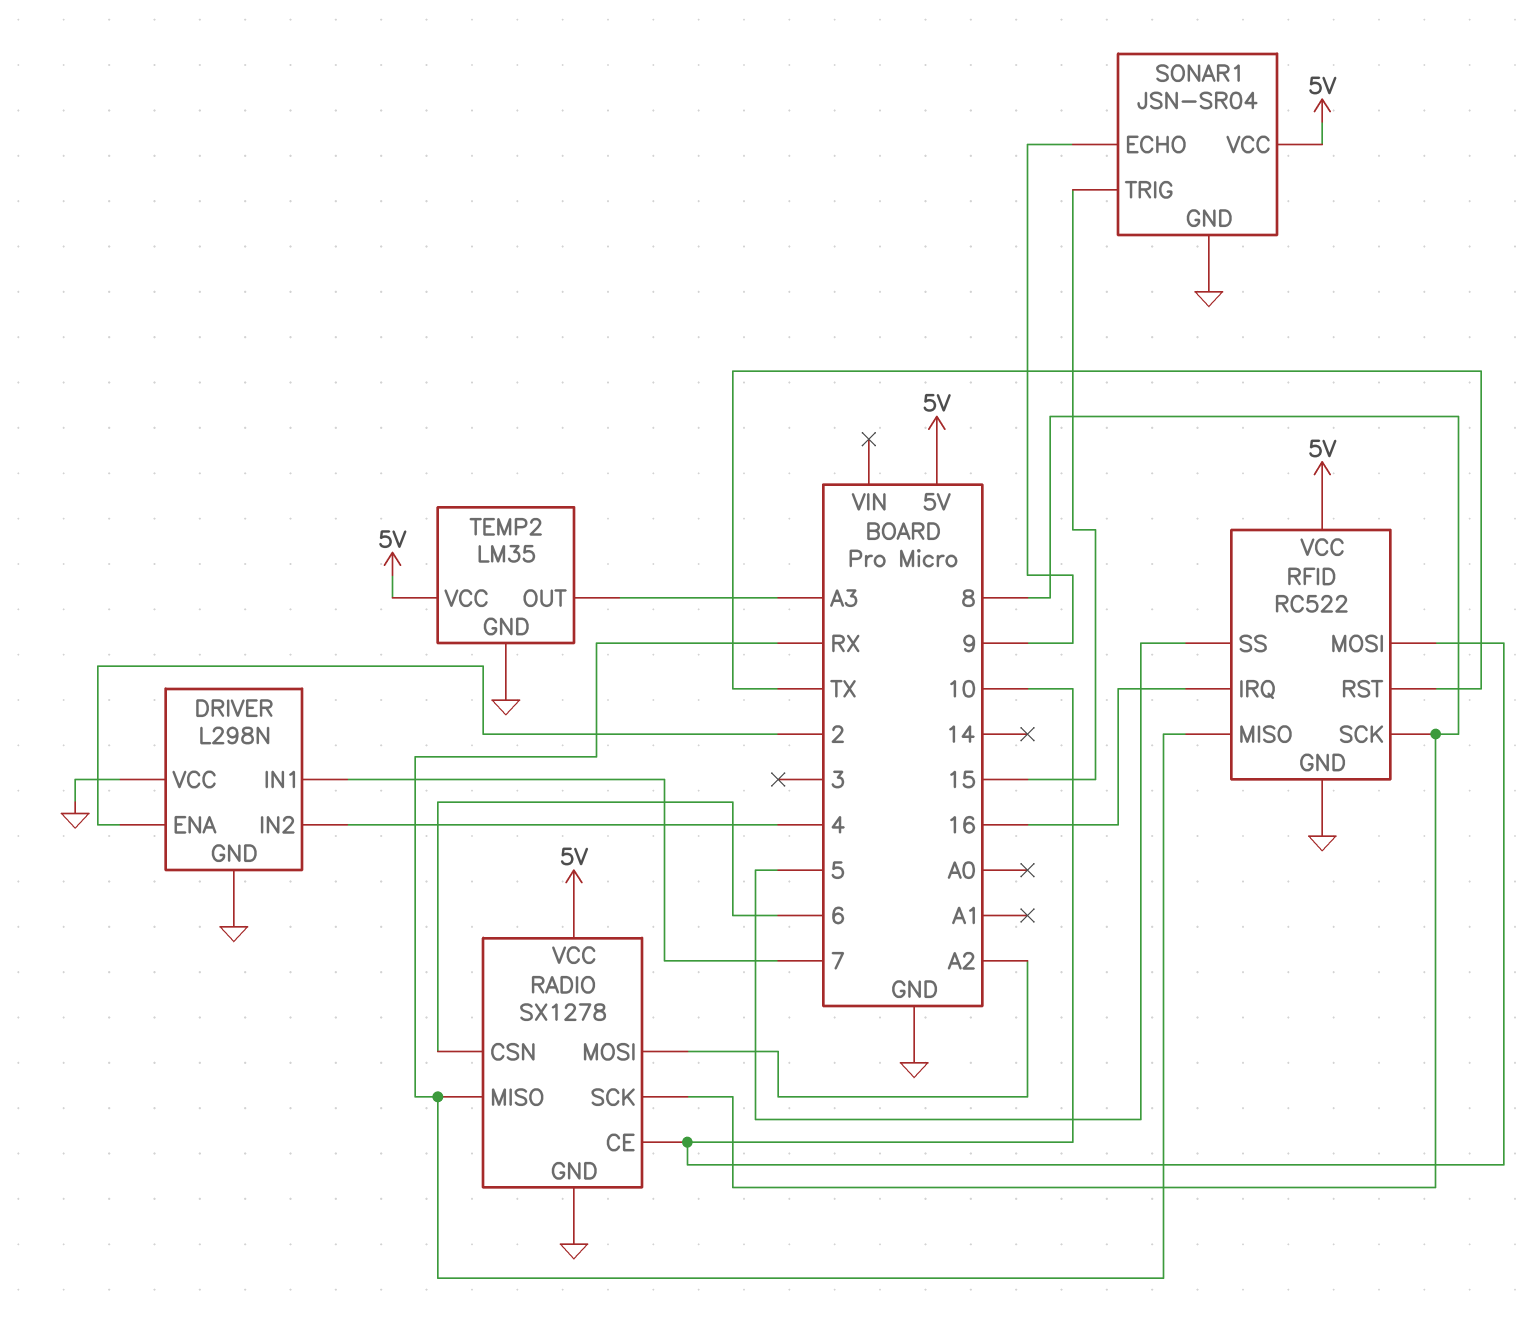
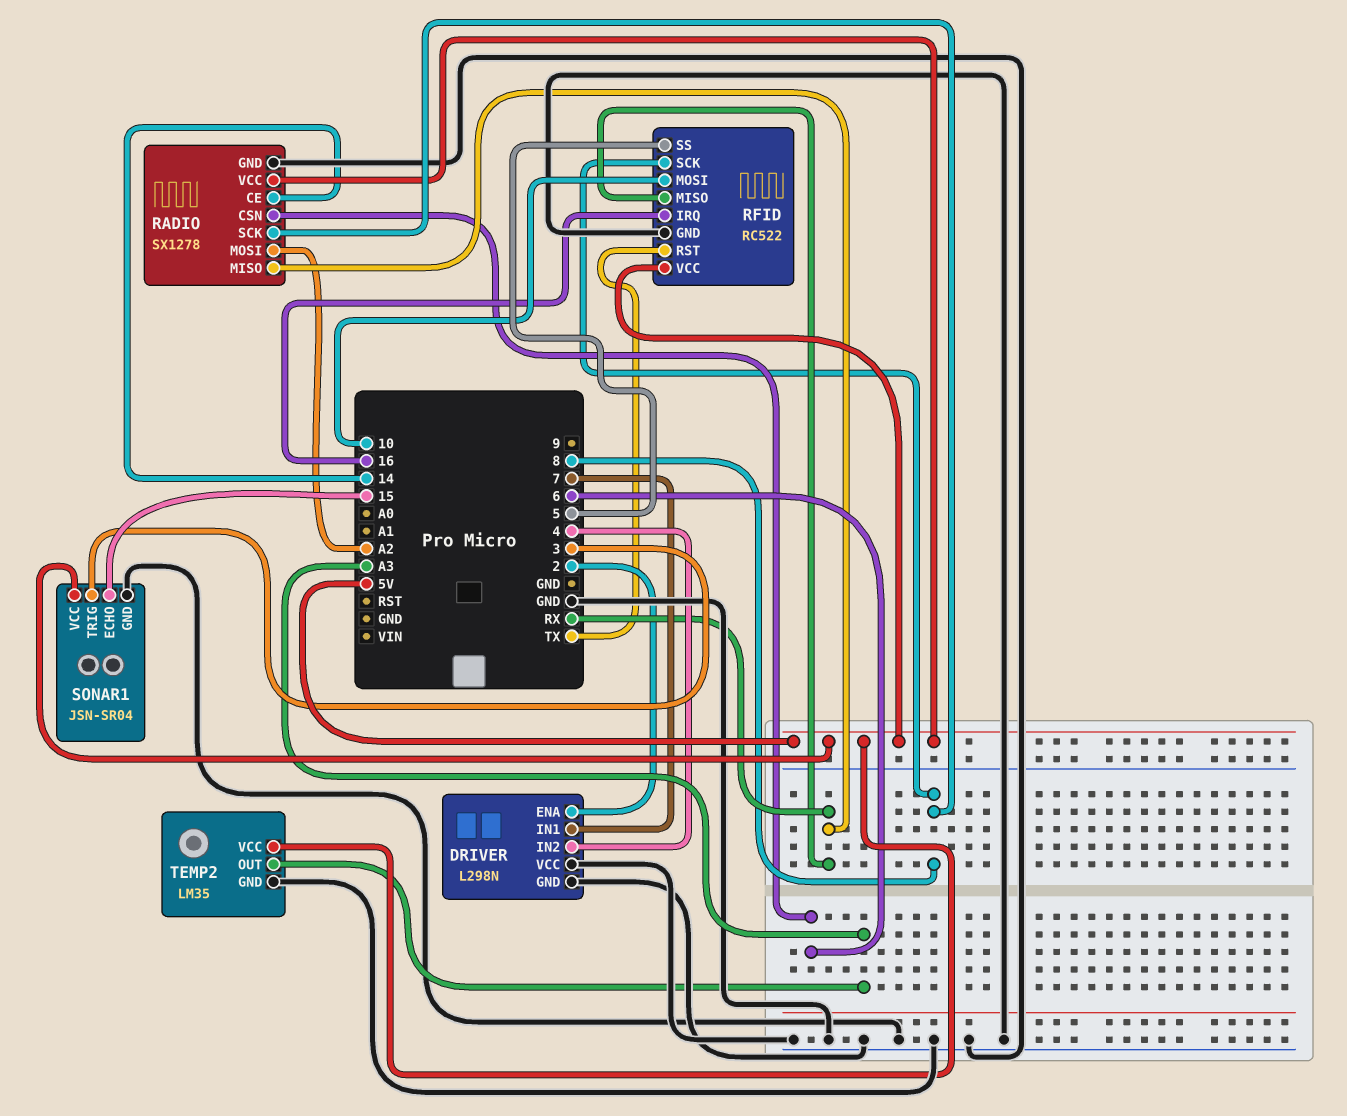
RADIO pin CE: 10 -> 14
SONAR1 pin ECHO: 9 -> 15
SONAR1 pin TRIG: 15 -> 3

